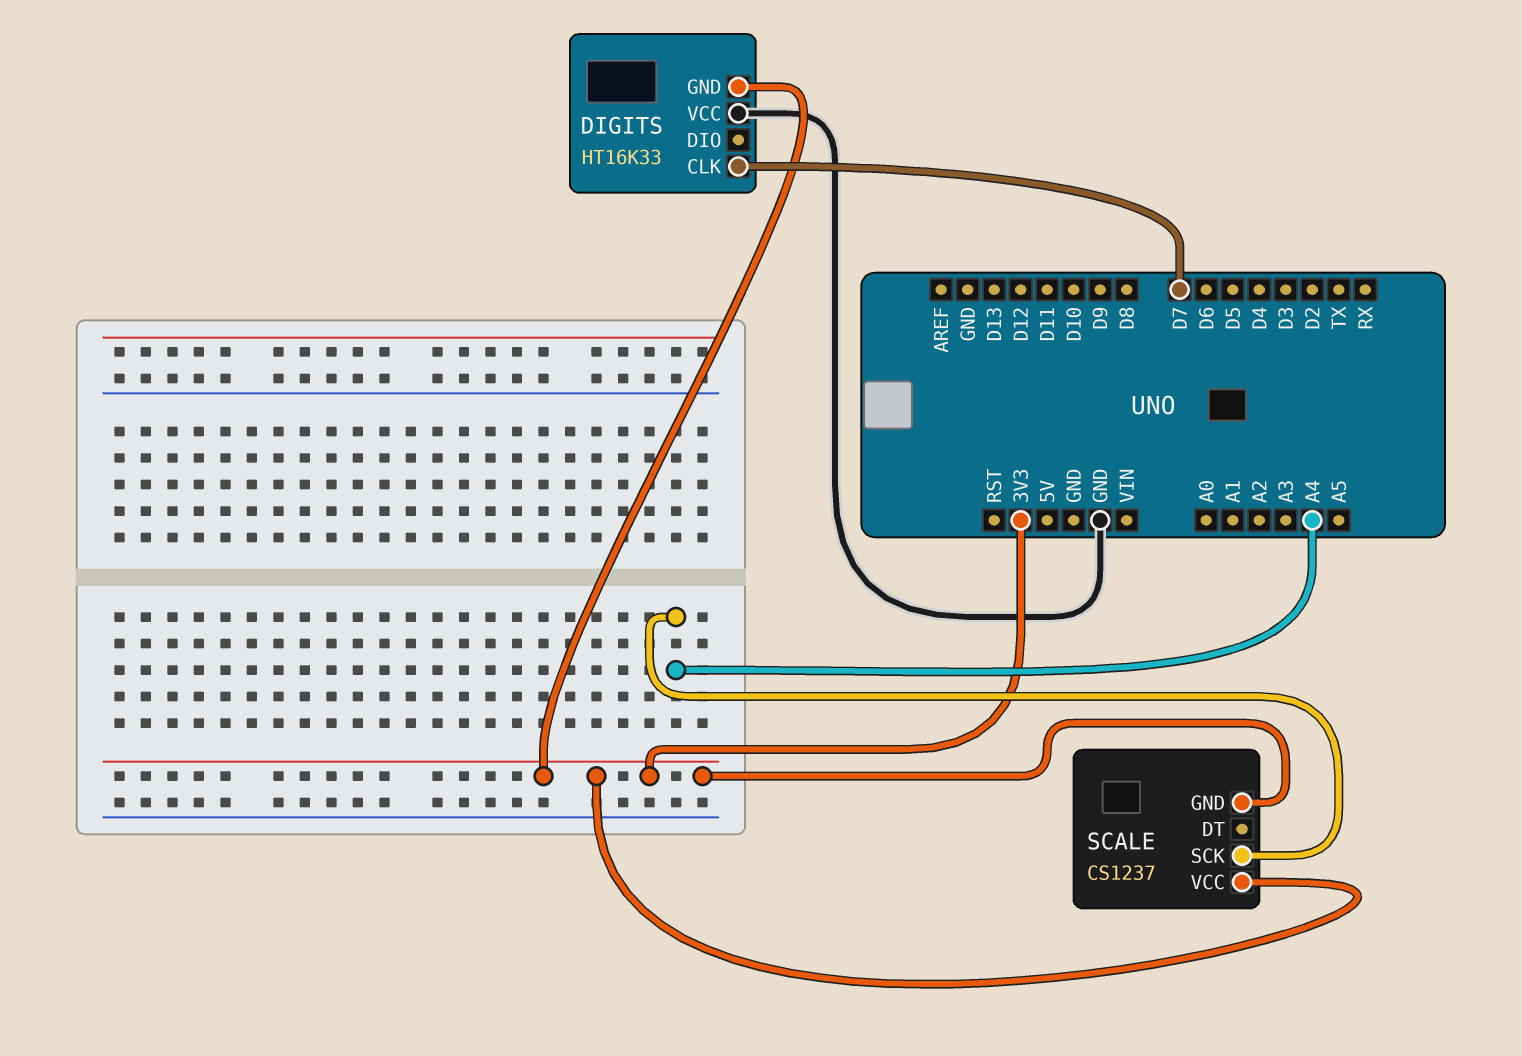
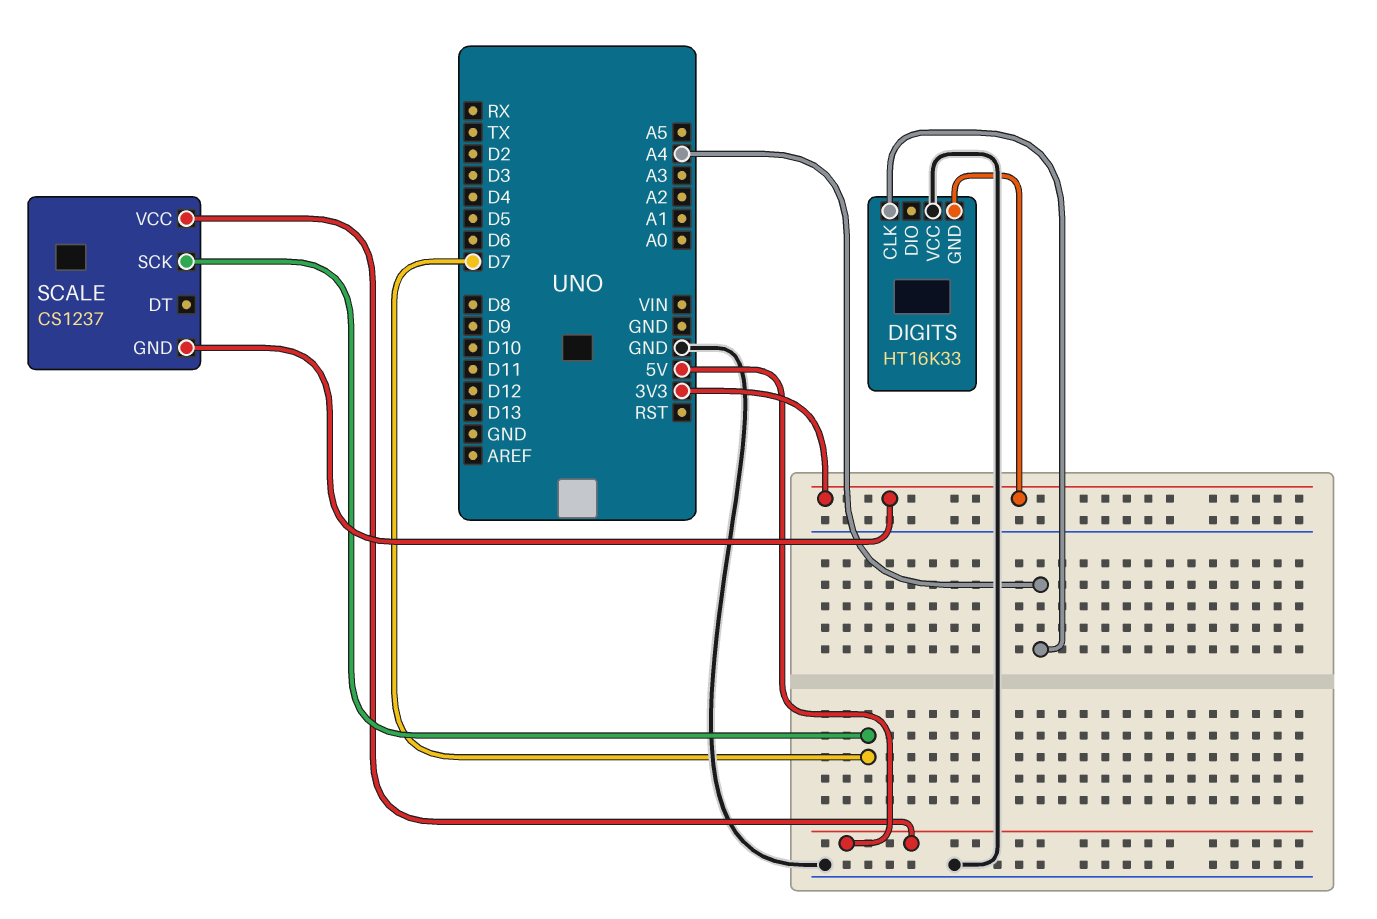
DIGITS pin CLK: D7 -> A4
SCALE pin SCK: A4 -> D7
SCALE pin VCC: 3V3 -> 5V

